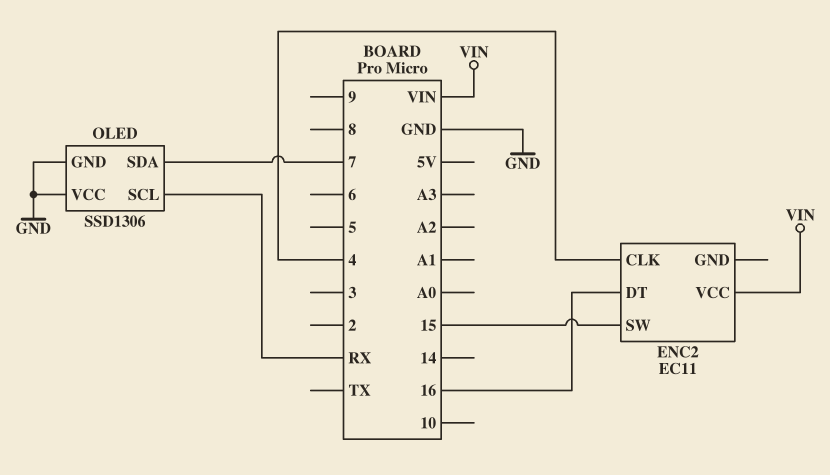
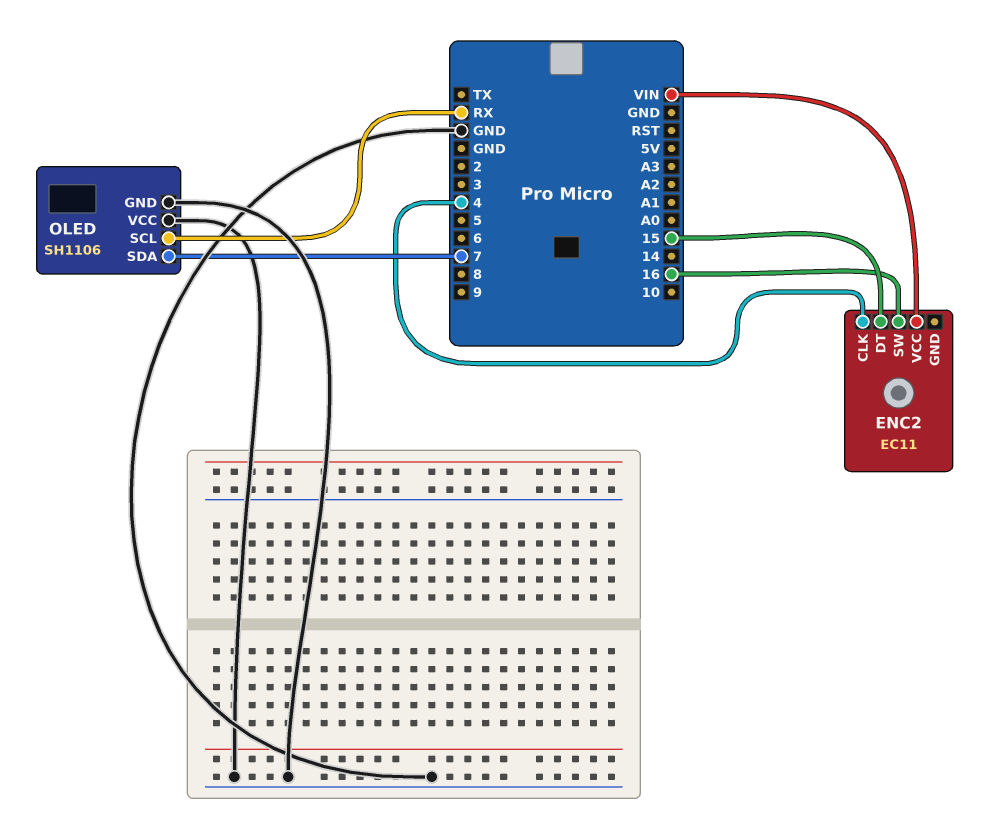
ENC2 pin DT: 16 -> 15
ENC2 pin SW: 15 -> 16
OLED: SSD1306 -> SH1106

